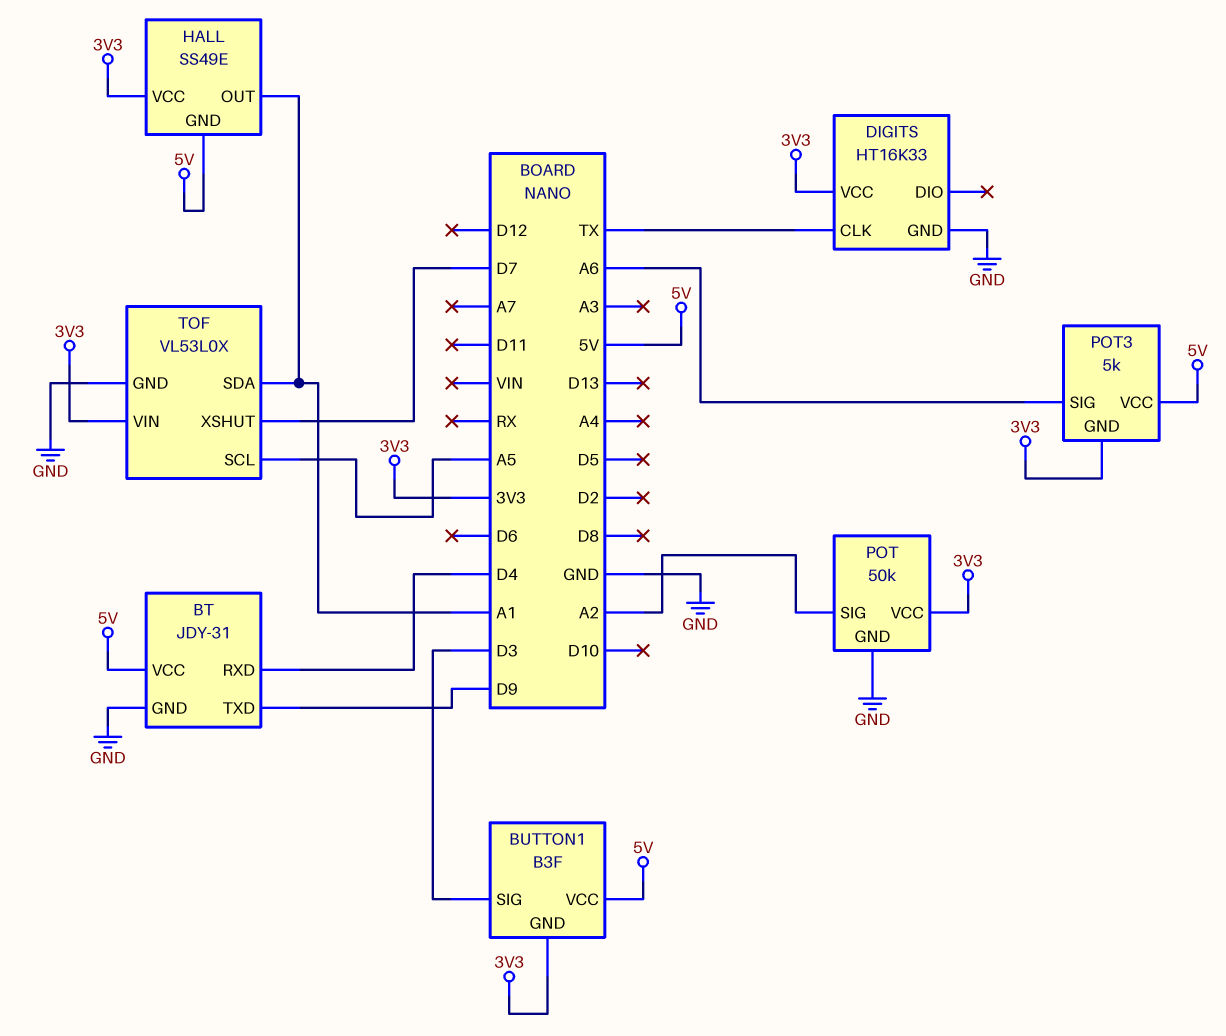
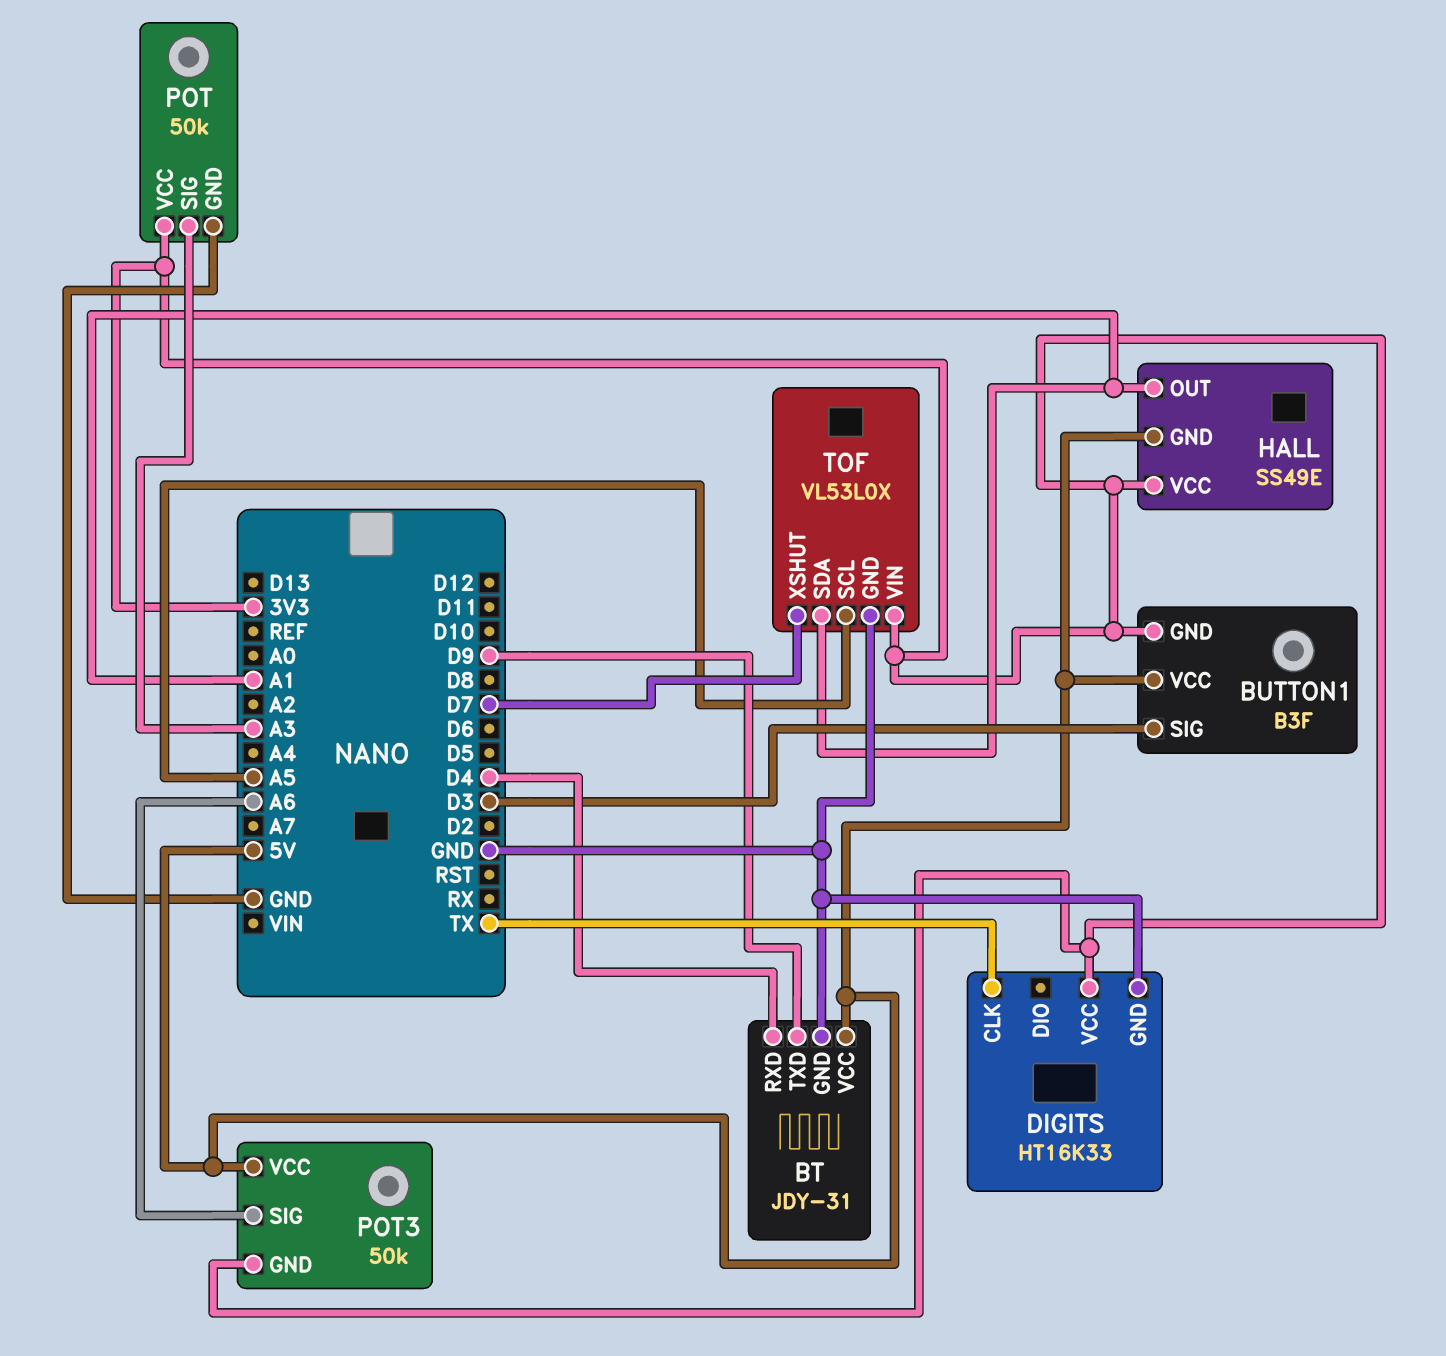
POT pin SIG: A2 -> A3
POT3: 5k -> 50k

